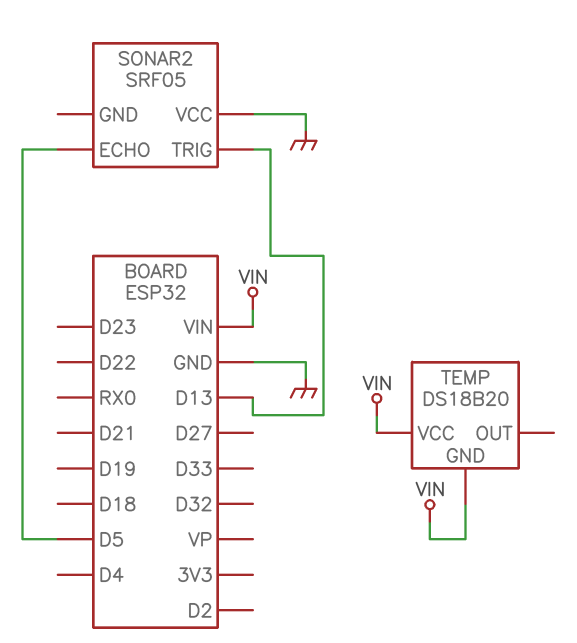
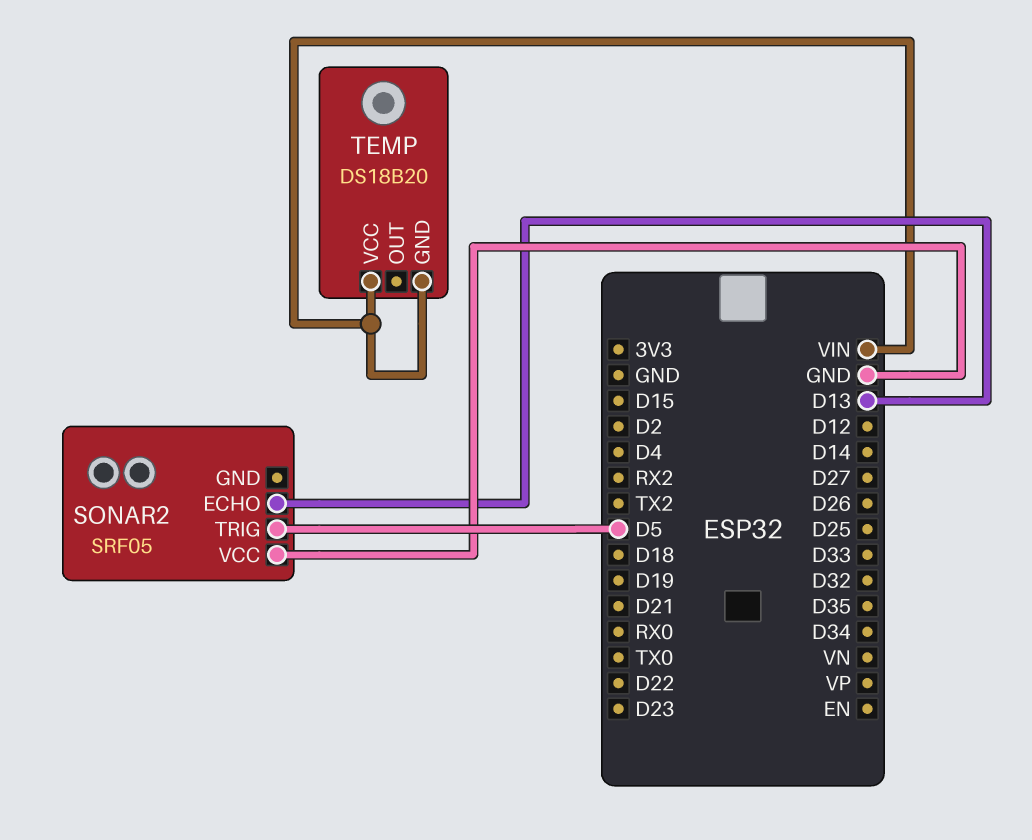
SONAR2 pin ECHO: D5 -> D13
SONAR2 pin TRIG: D13 -> D5

